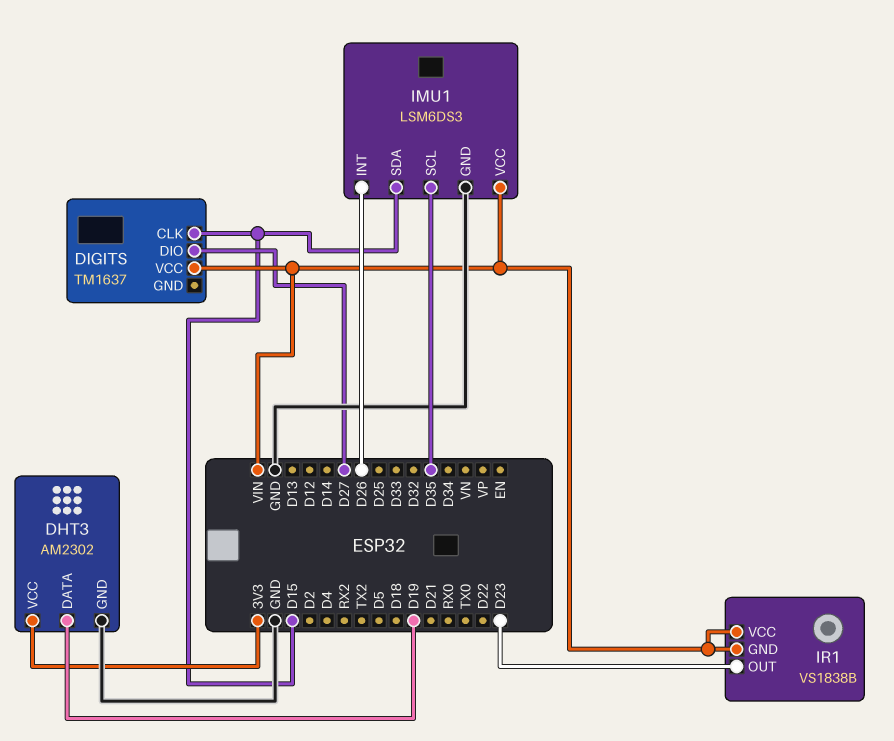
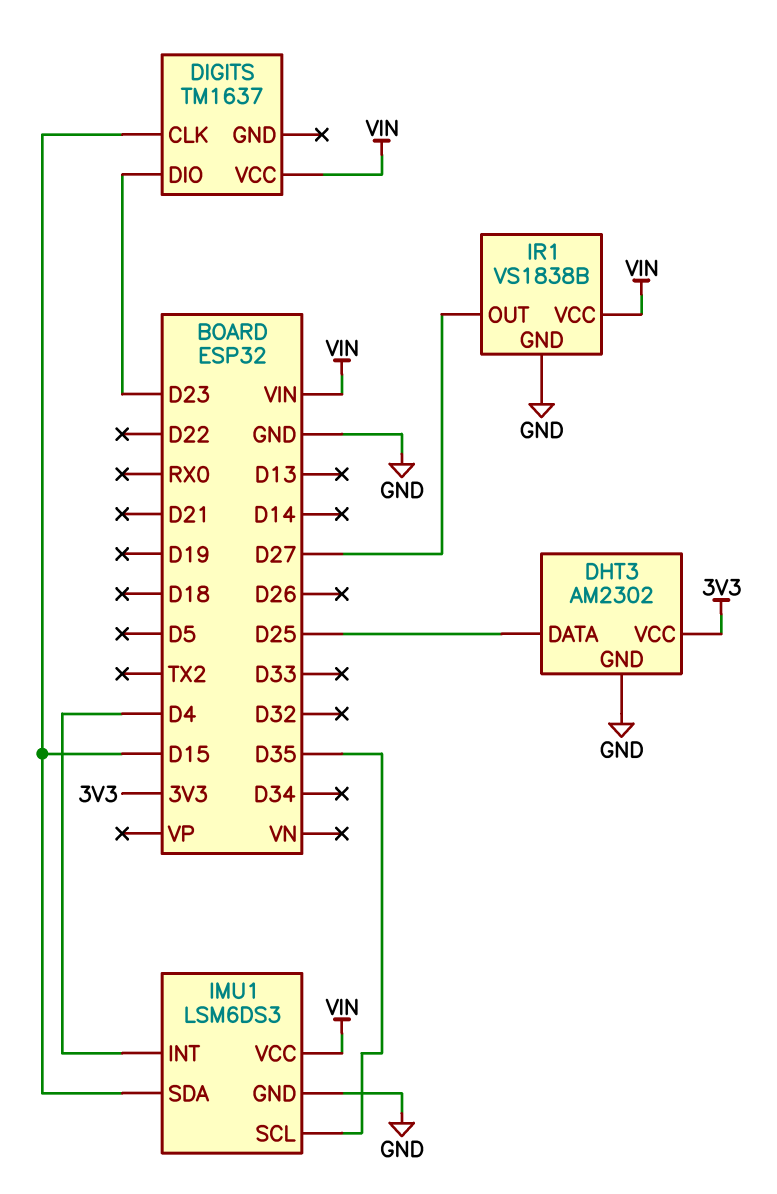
DHT3 pin DATA: D19 -> D25
DIGITS pin DIO: D27 -> D23
IMU1 pin INT: D26 -> D4
IR1 pin GND: VIN -> GND
IR1 pin OUT: D23 -> D27

